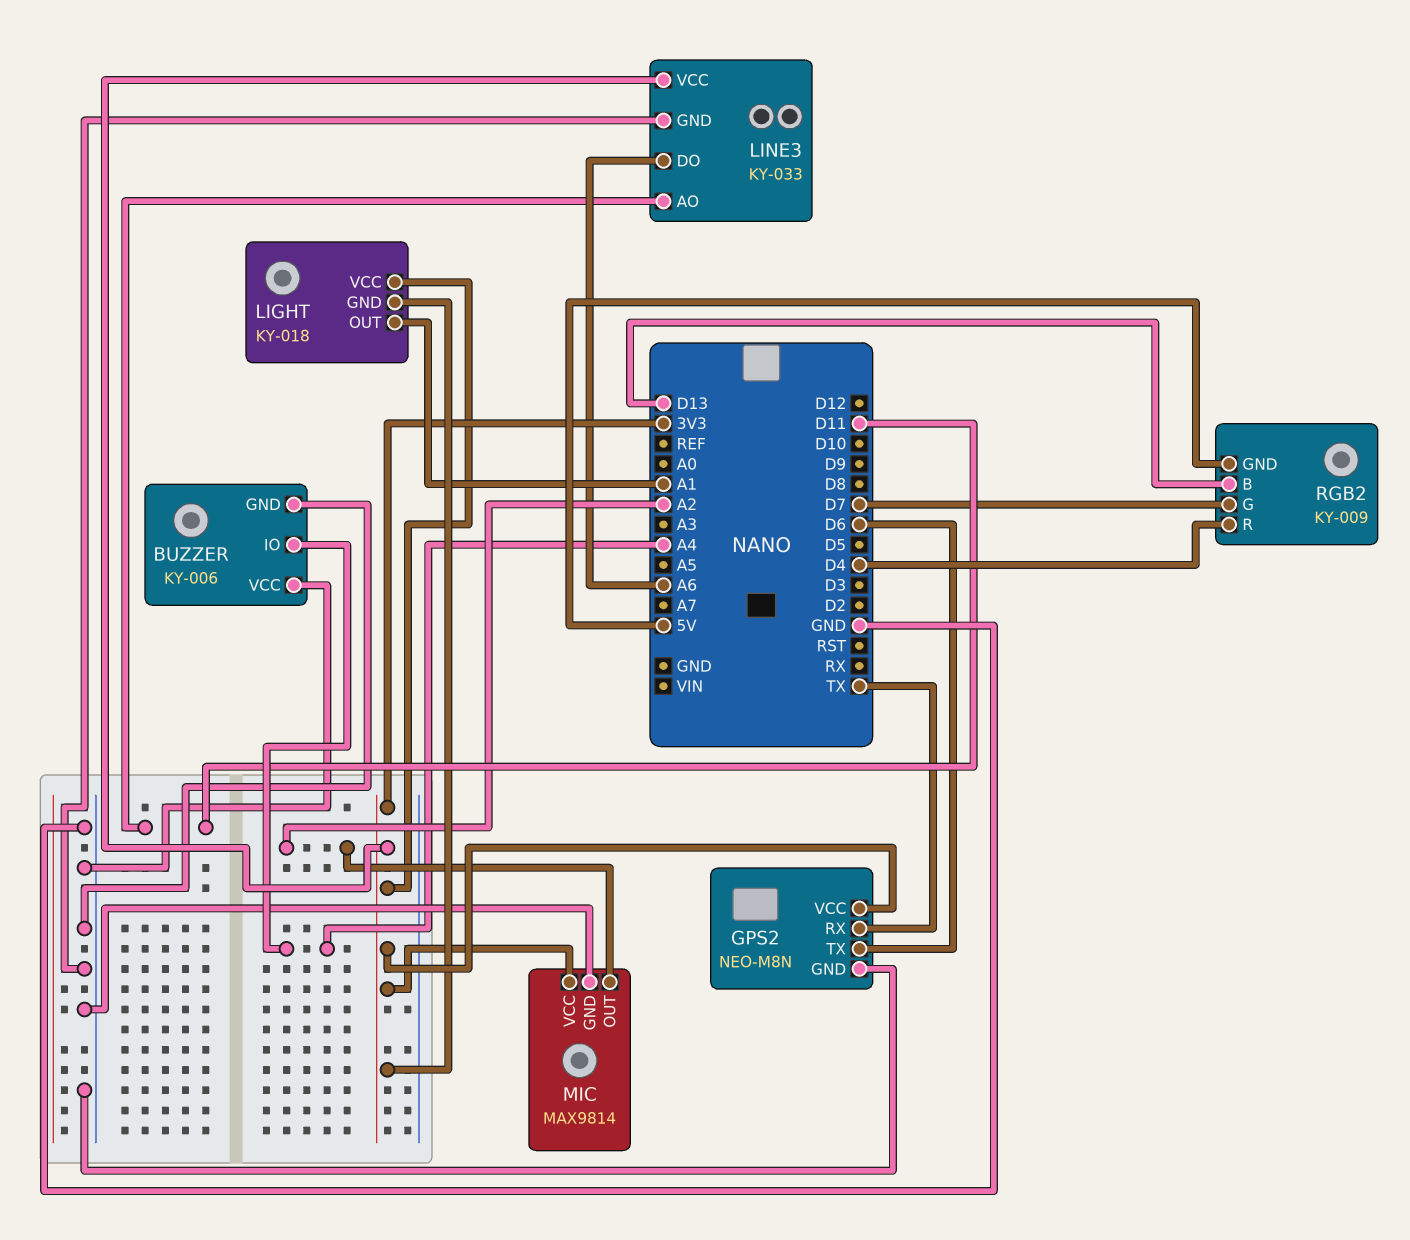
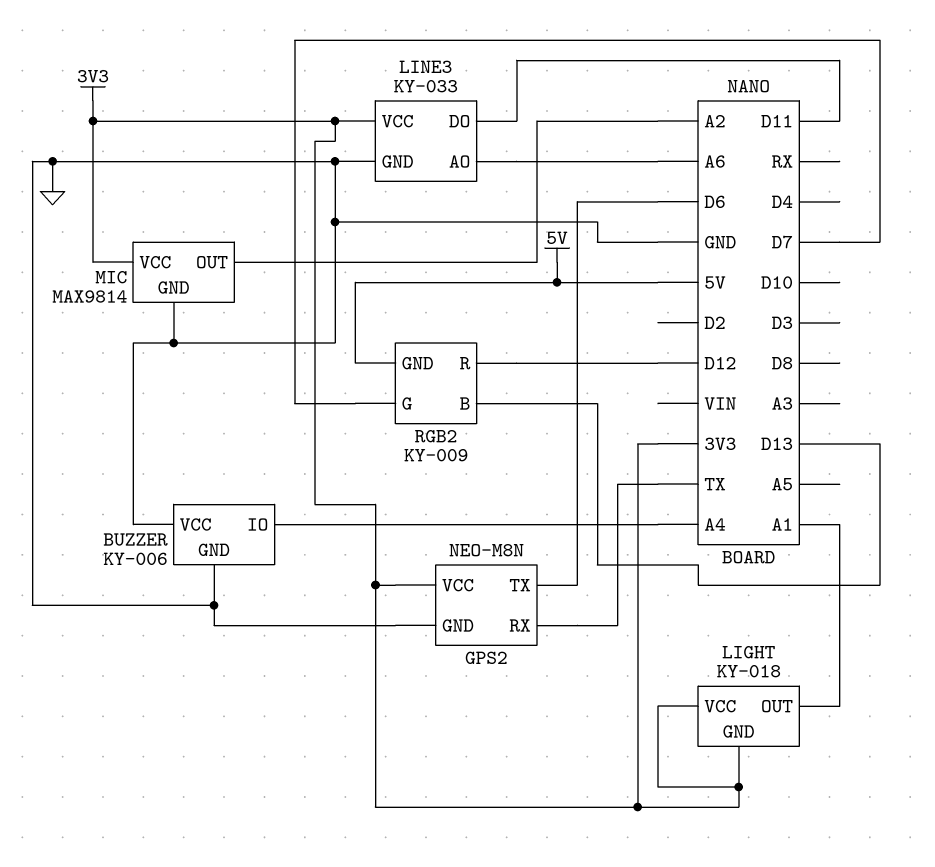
LINE3 pin AO: D11 -> A6
LINE3 pin DO: A6 -> D11
RGB2 pin R: D4 -> D12

